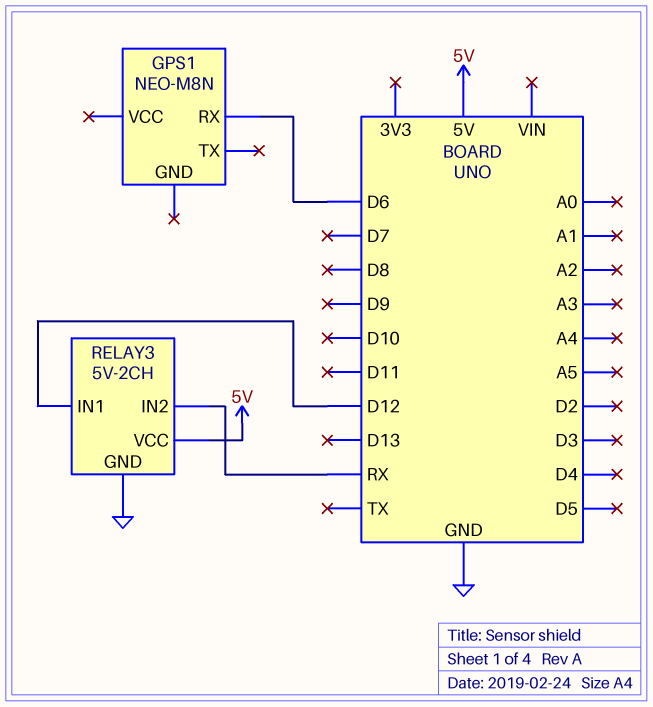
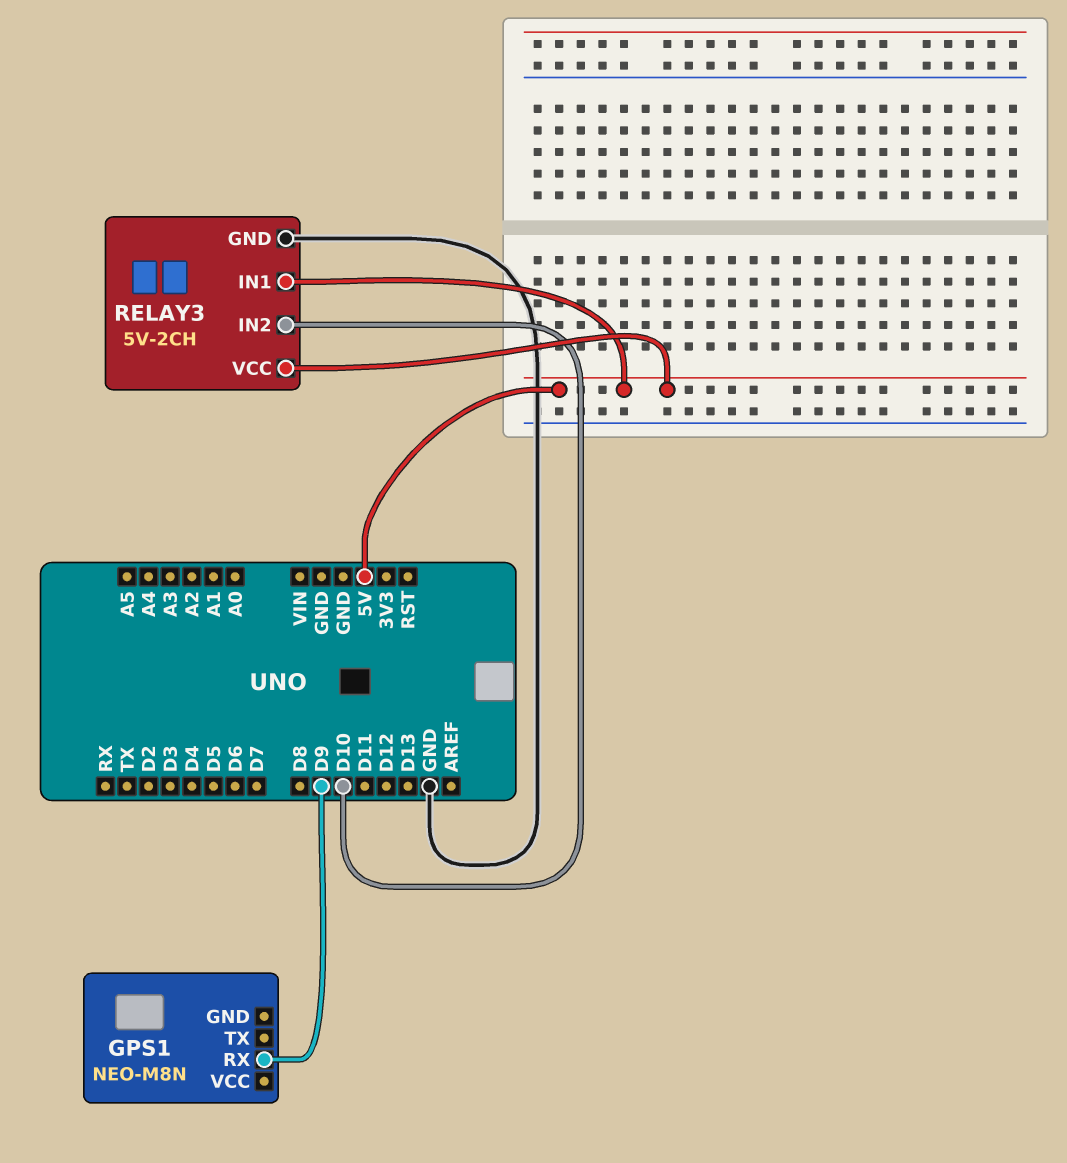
GPS1 pin RX: D6 -> D9
RELAY3 pin IN1: D12 -> 5V
RELAY3 pin IN2: RX -> D10

